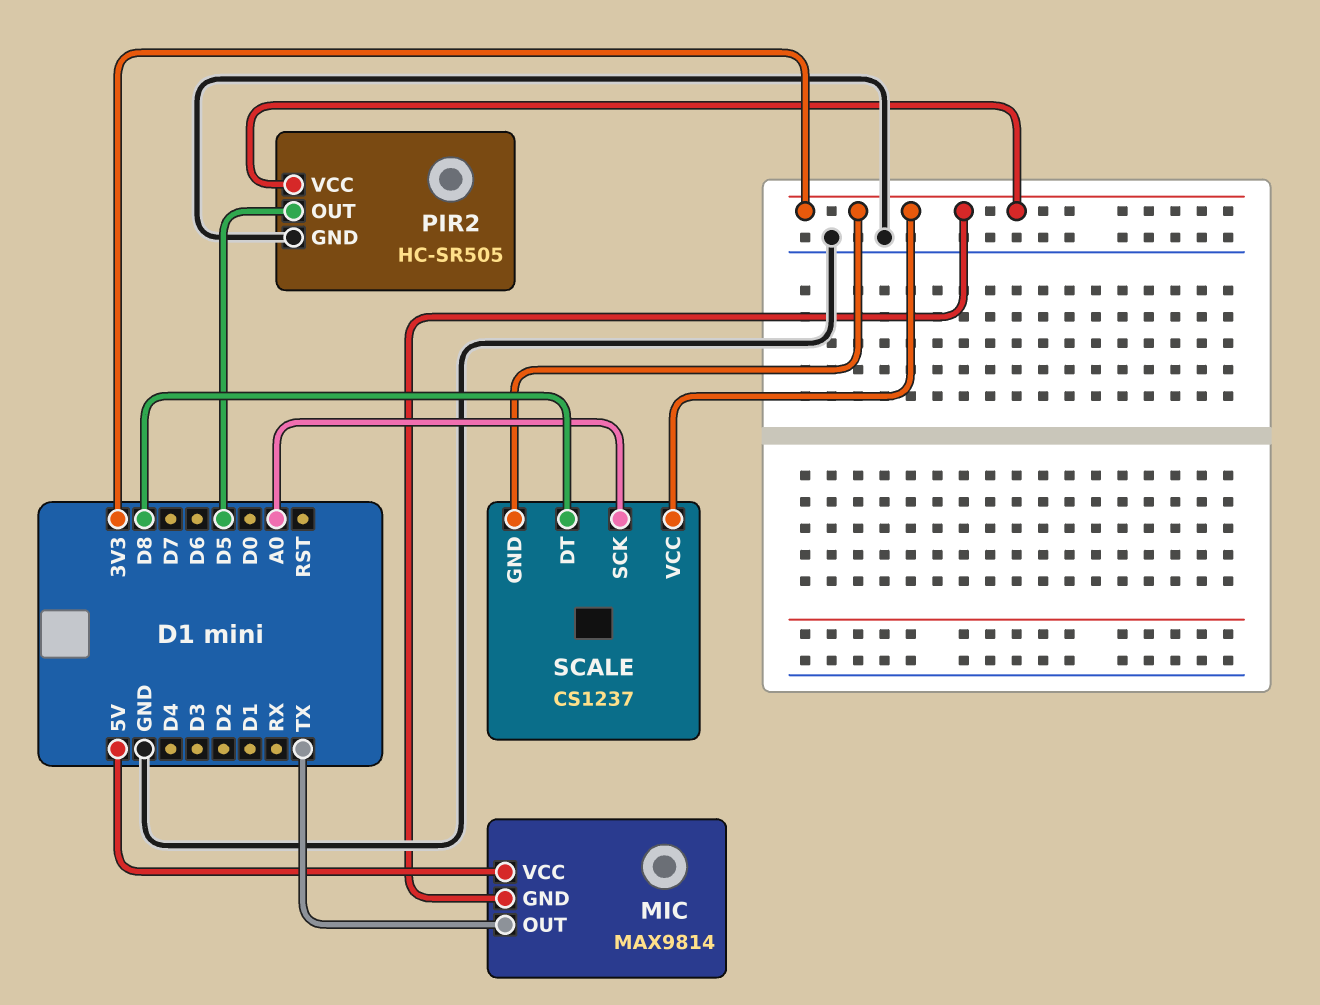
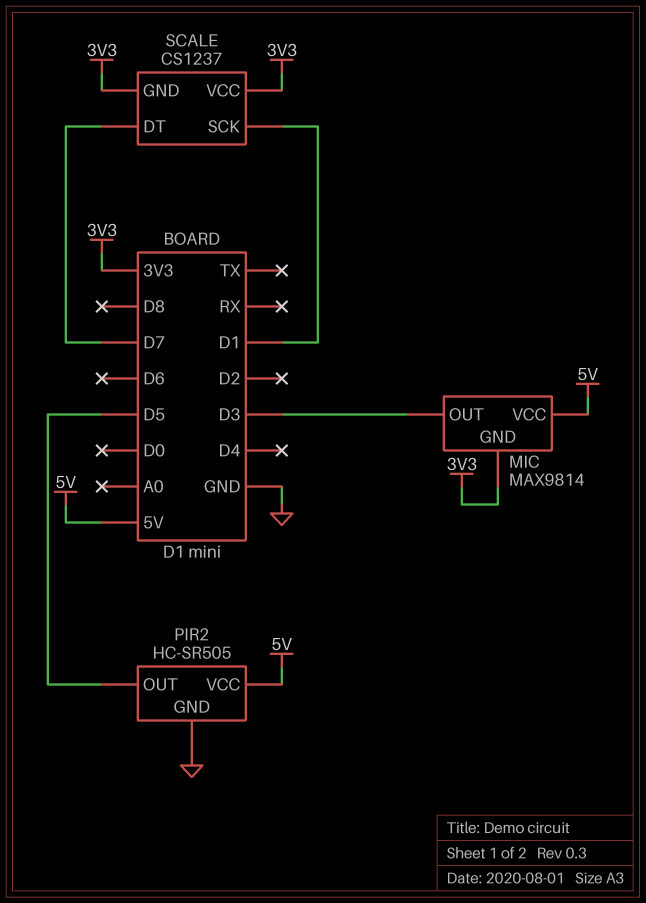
MIC pin OUT: TX -> D3
PIR2 pin VCC: 3V3 -> 5V
SCALE pin DT: D8 -> D7
SCALE pin SCK: A0 -> D1

